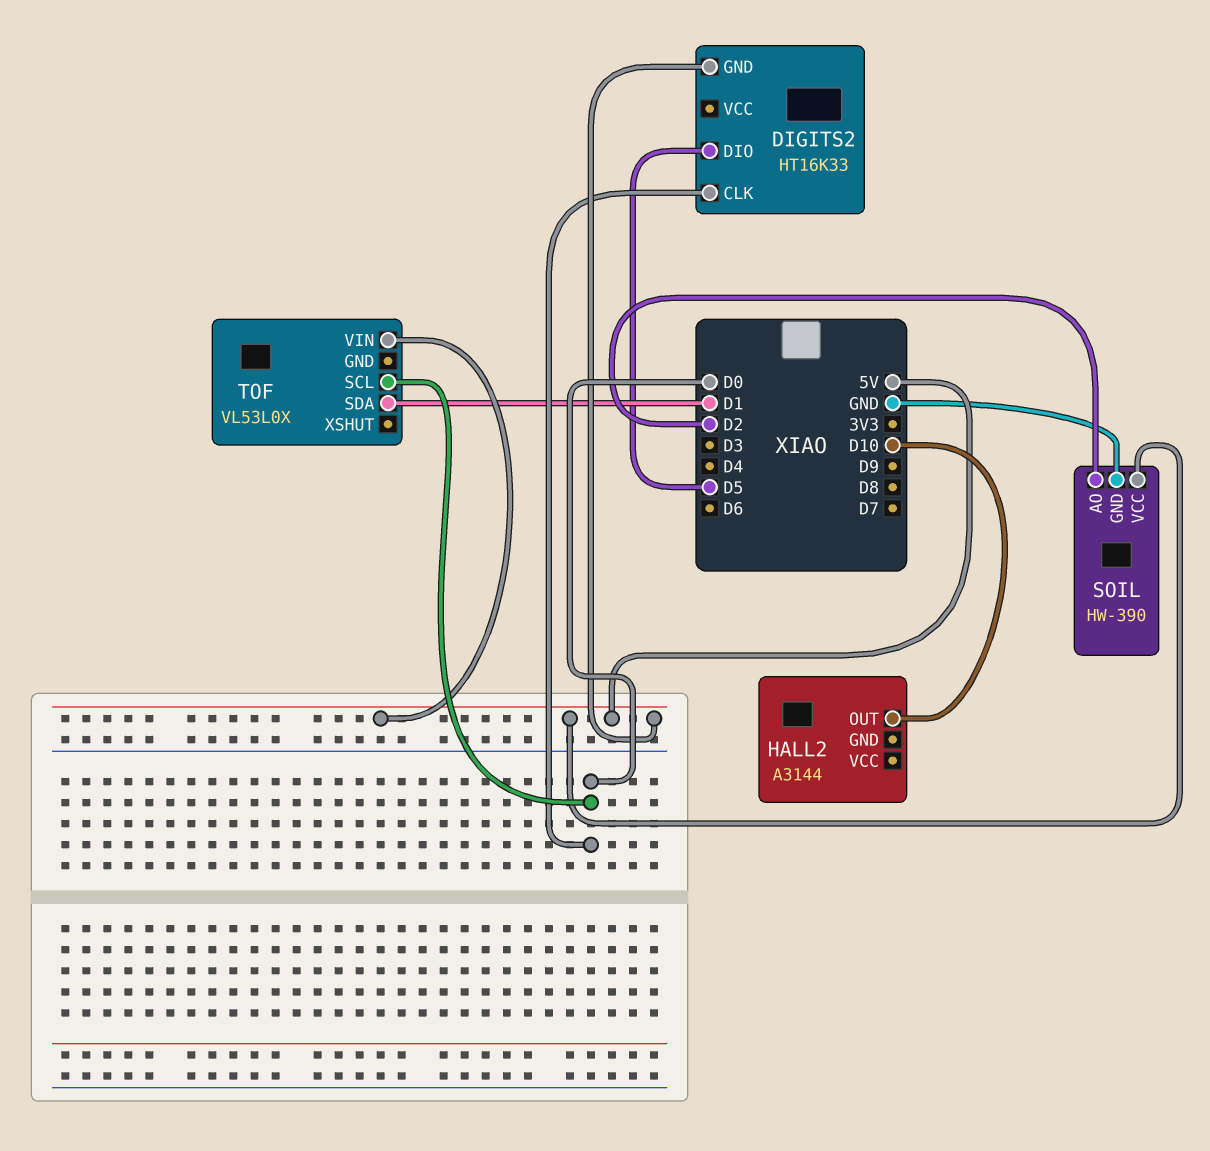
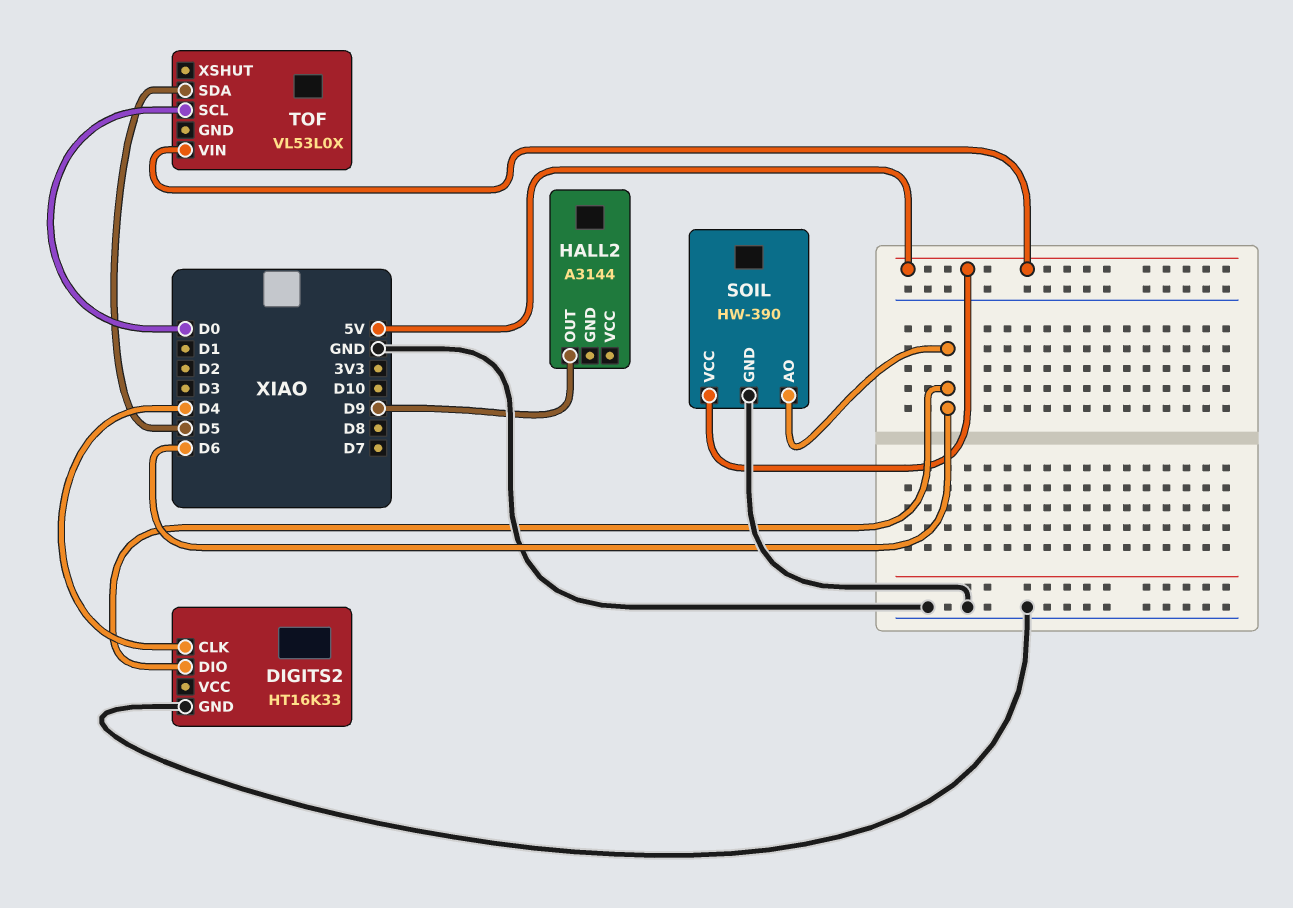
DIGITS2 pin CLK: D0 -> D4
DIGITS2 pin DIO: D5 -> D6
DIGITS2 pin GND: 5V -> GND
HALL2 pin OUT: D10 -> D9
SOIL pin AO: D2 -> D6
TOF pin SDA: D1 -> D5

